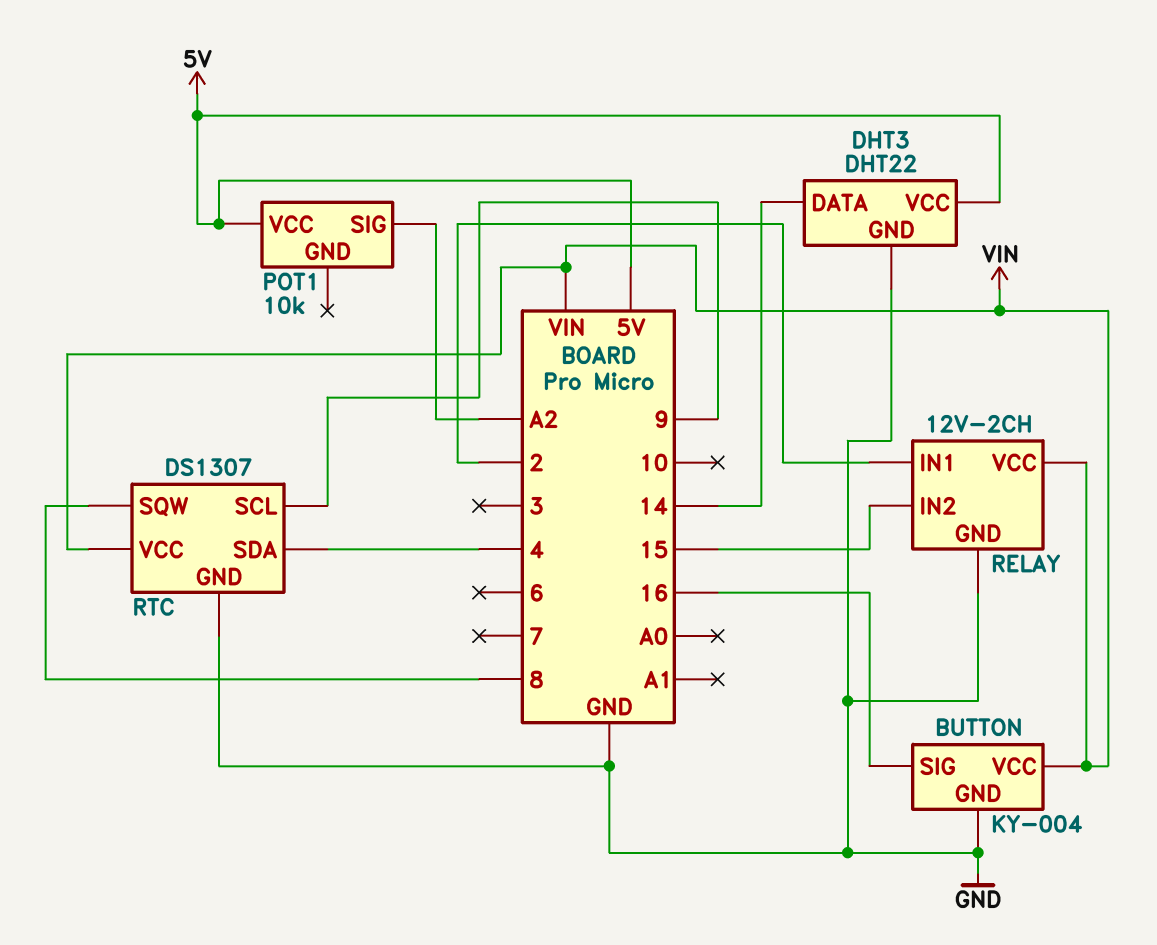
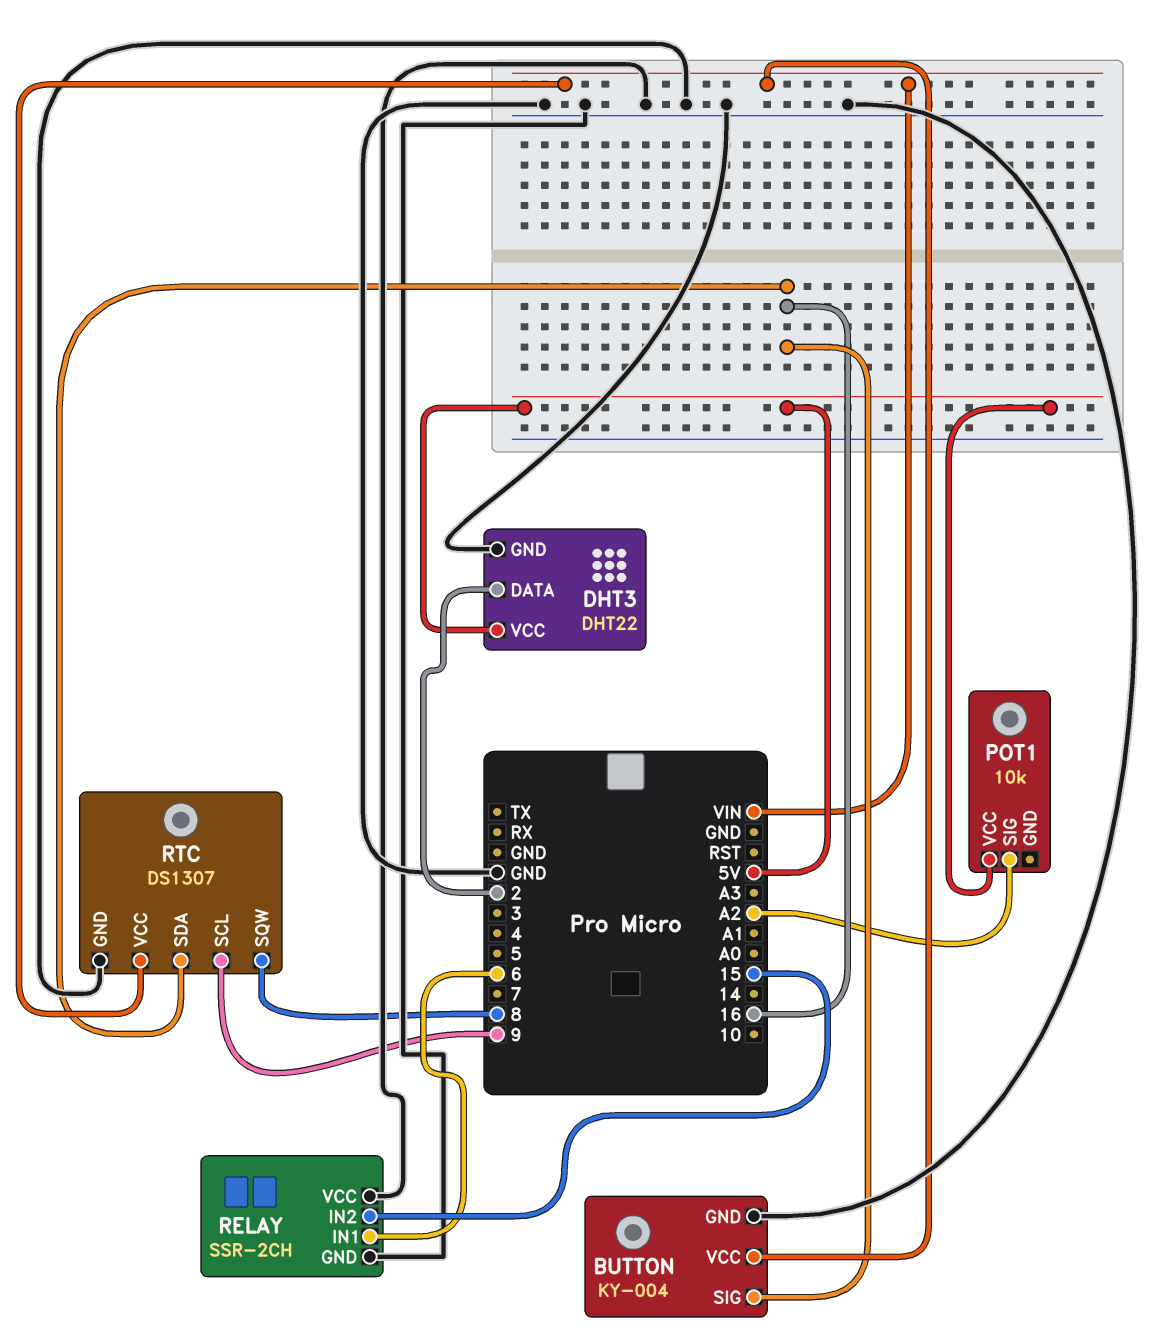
DHT3 pin DATA: 14 -> 2
RELAY: 12V-2CH -> SSR-2CH
RELAY pin IN1: 2 -> 6
RELAY pin VCC: VIN -> GND
RTC pin SDA: 4 -> 16

